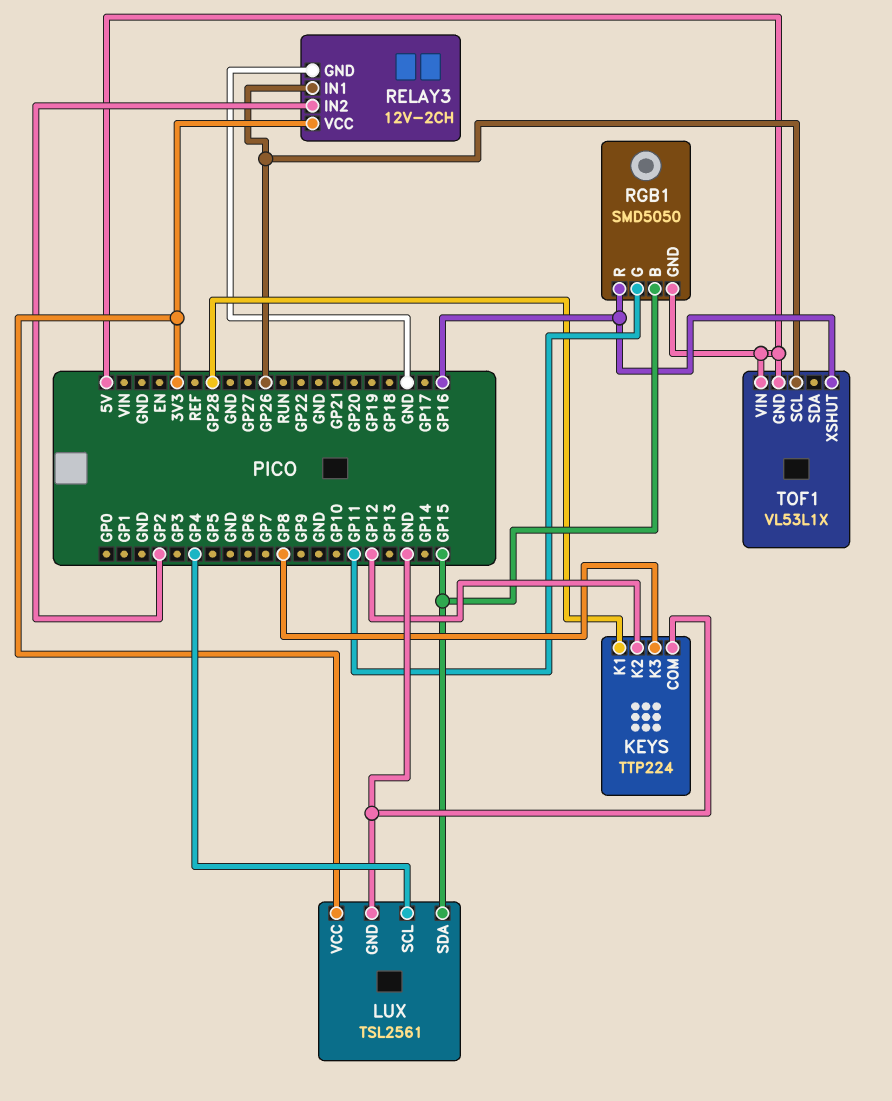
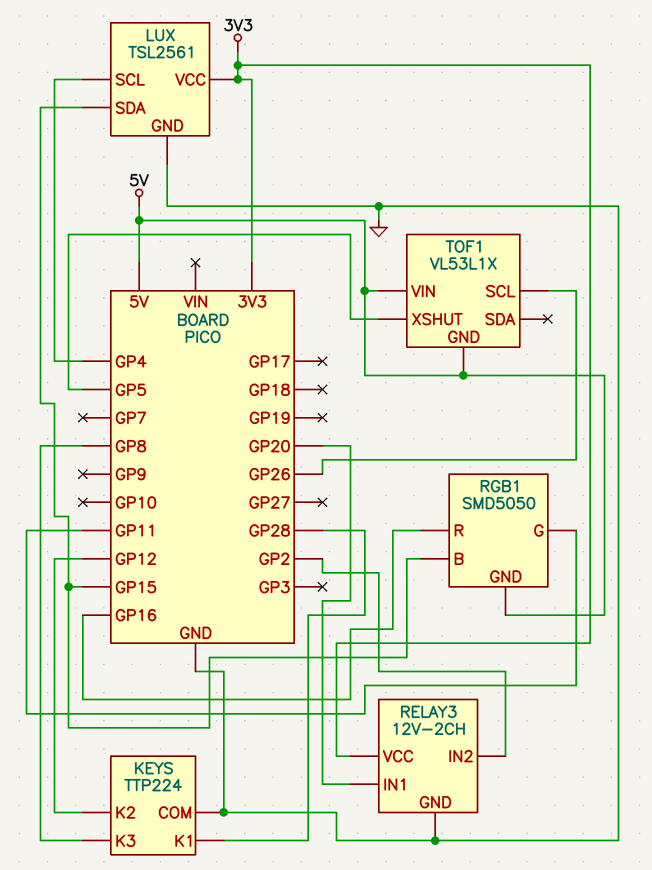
RELAY3 pin IN1: GP26 -> GP20
TOF1 pin XSHUT: GP16 -> GP5

